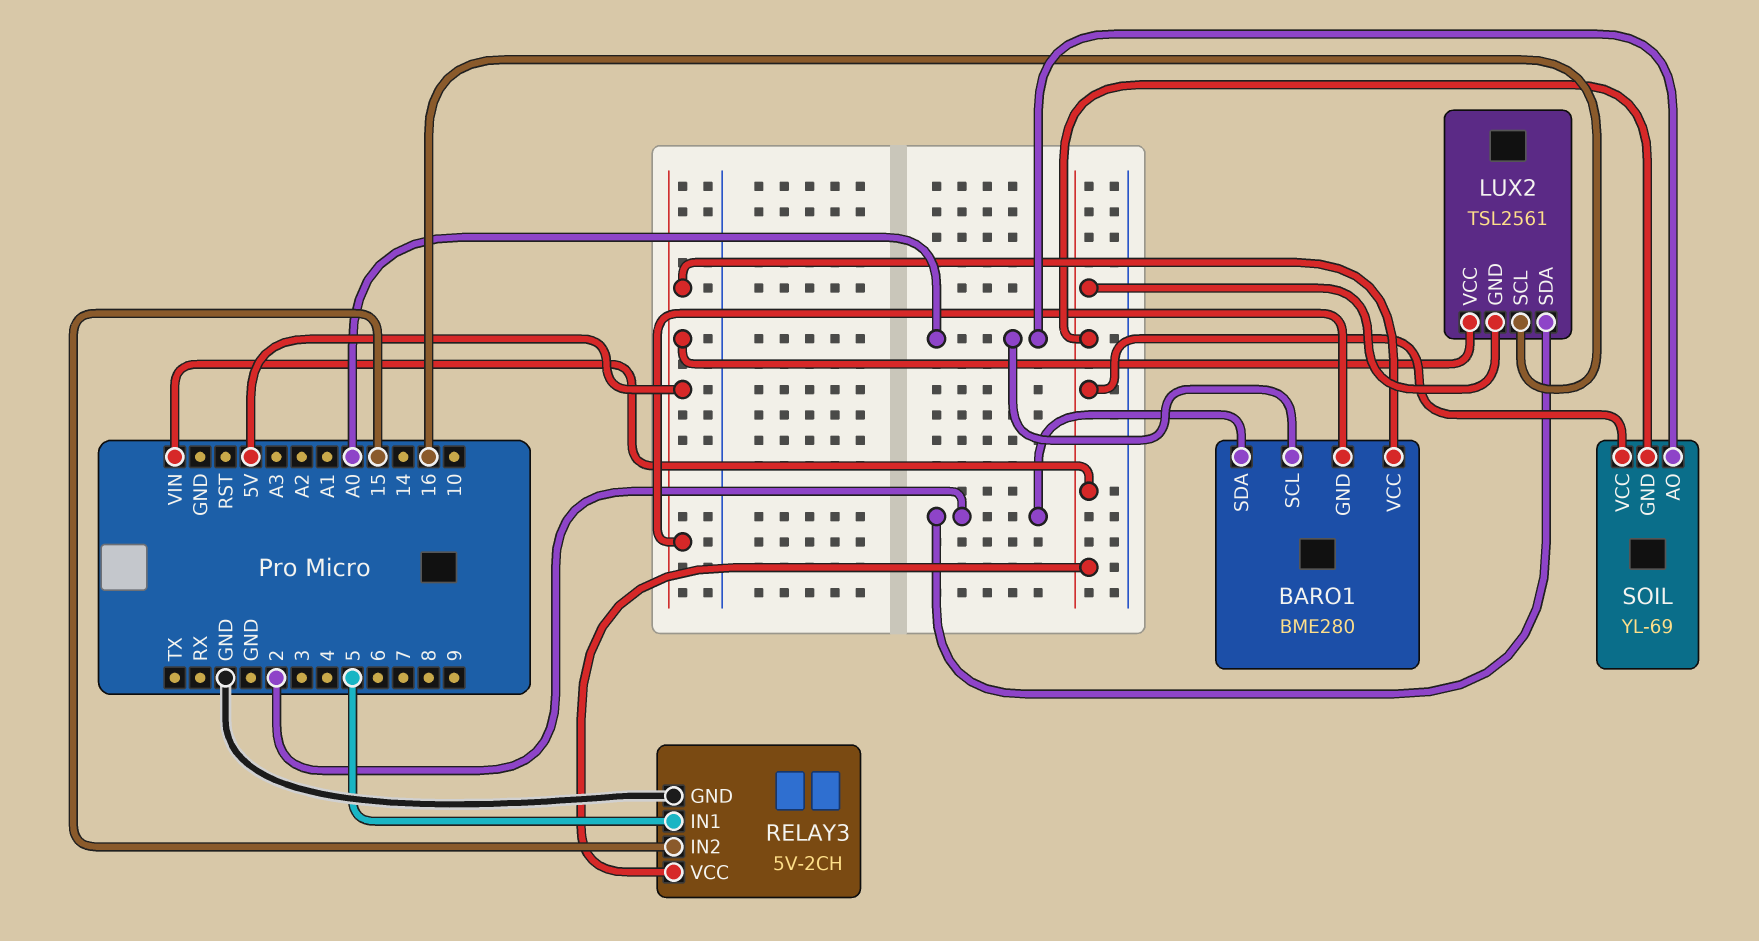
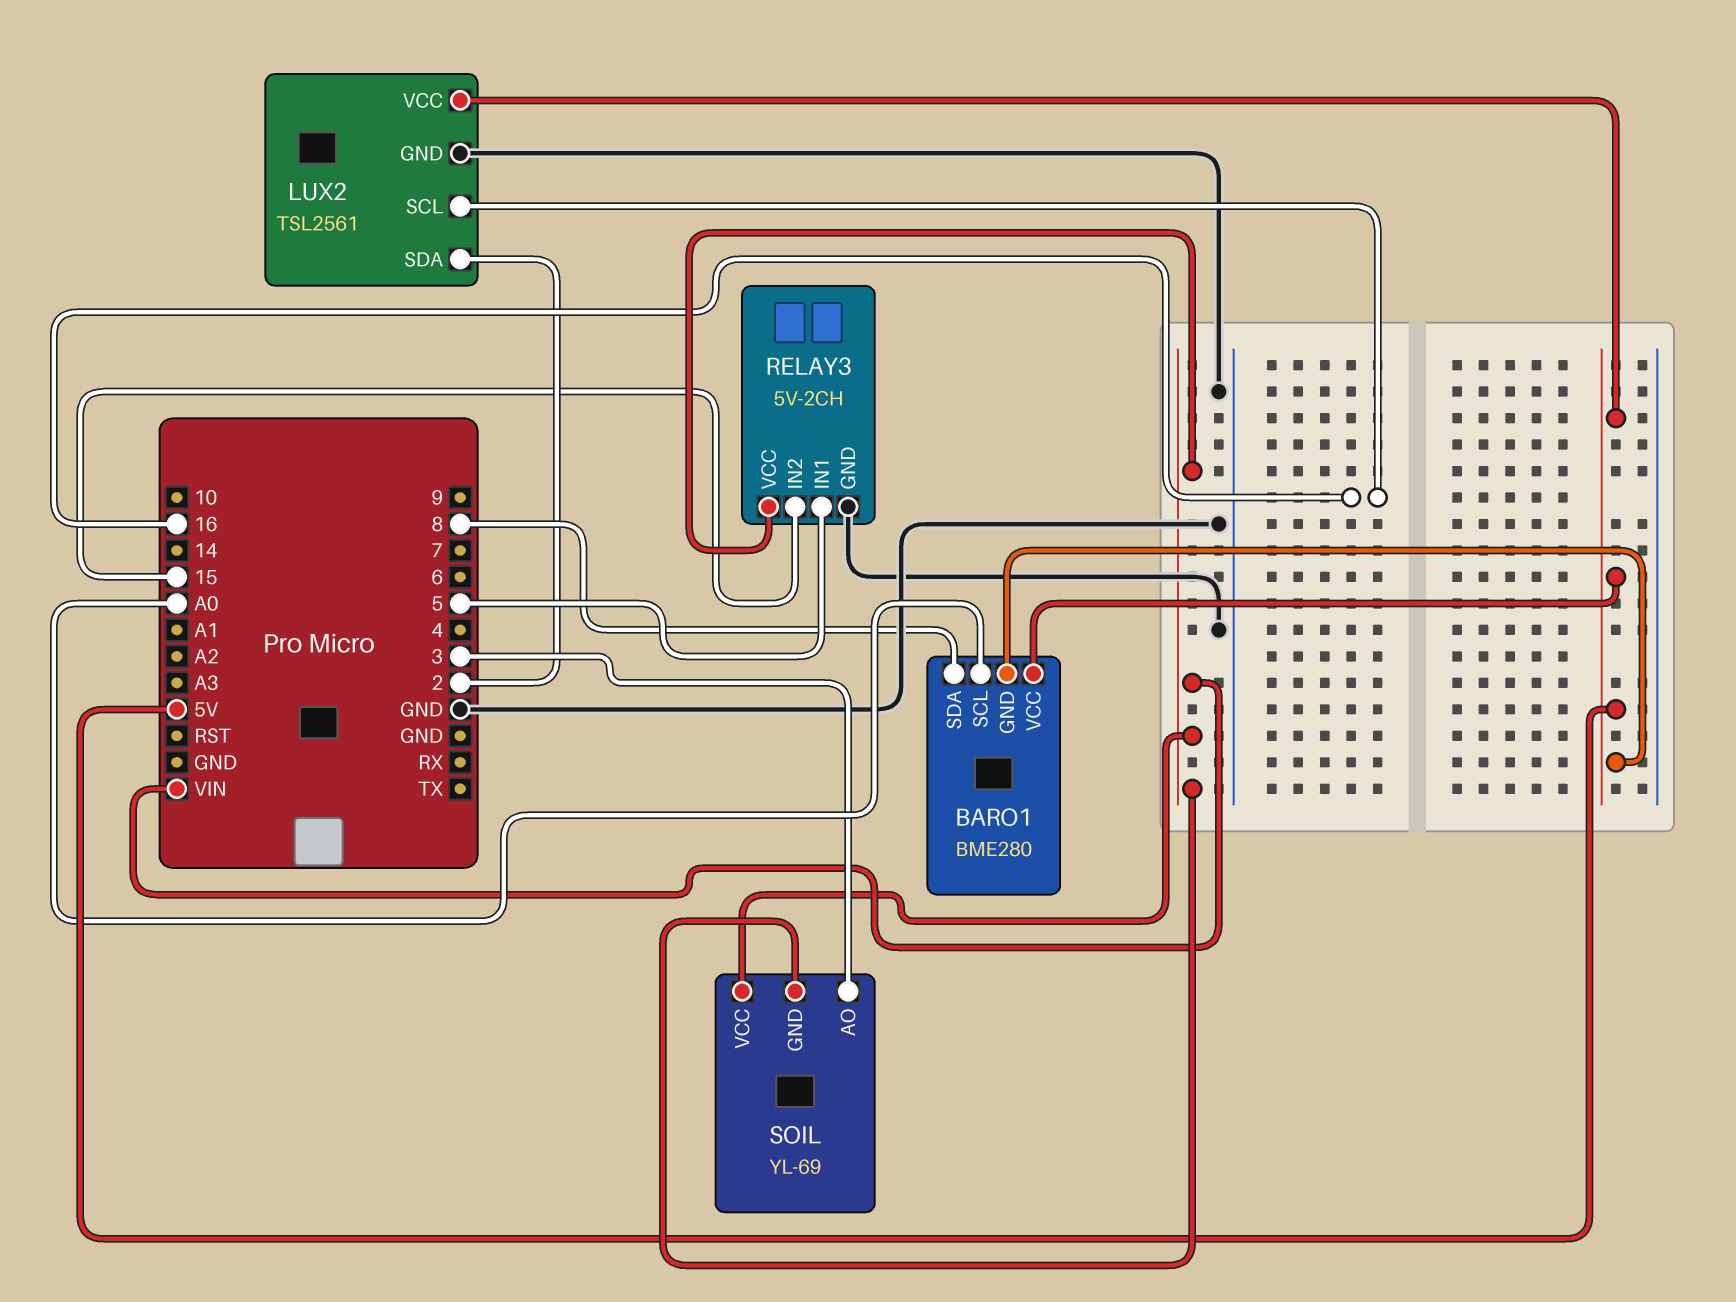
BARO1 pin SDA: 2 -> 8
LUX2 pin GND: VIN -> GND
SOIL pin AO: A0 -> 3

